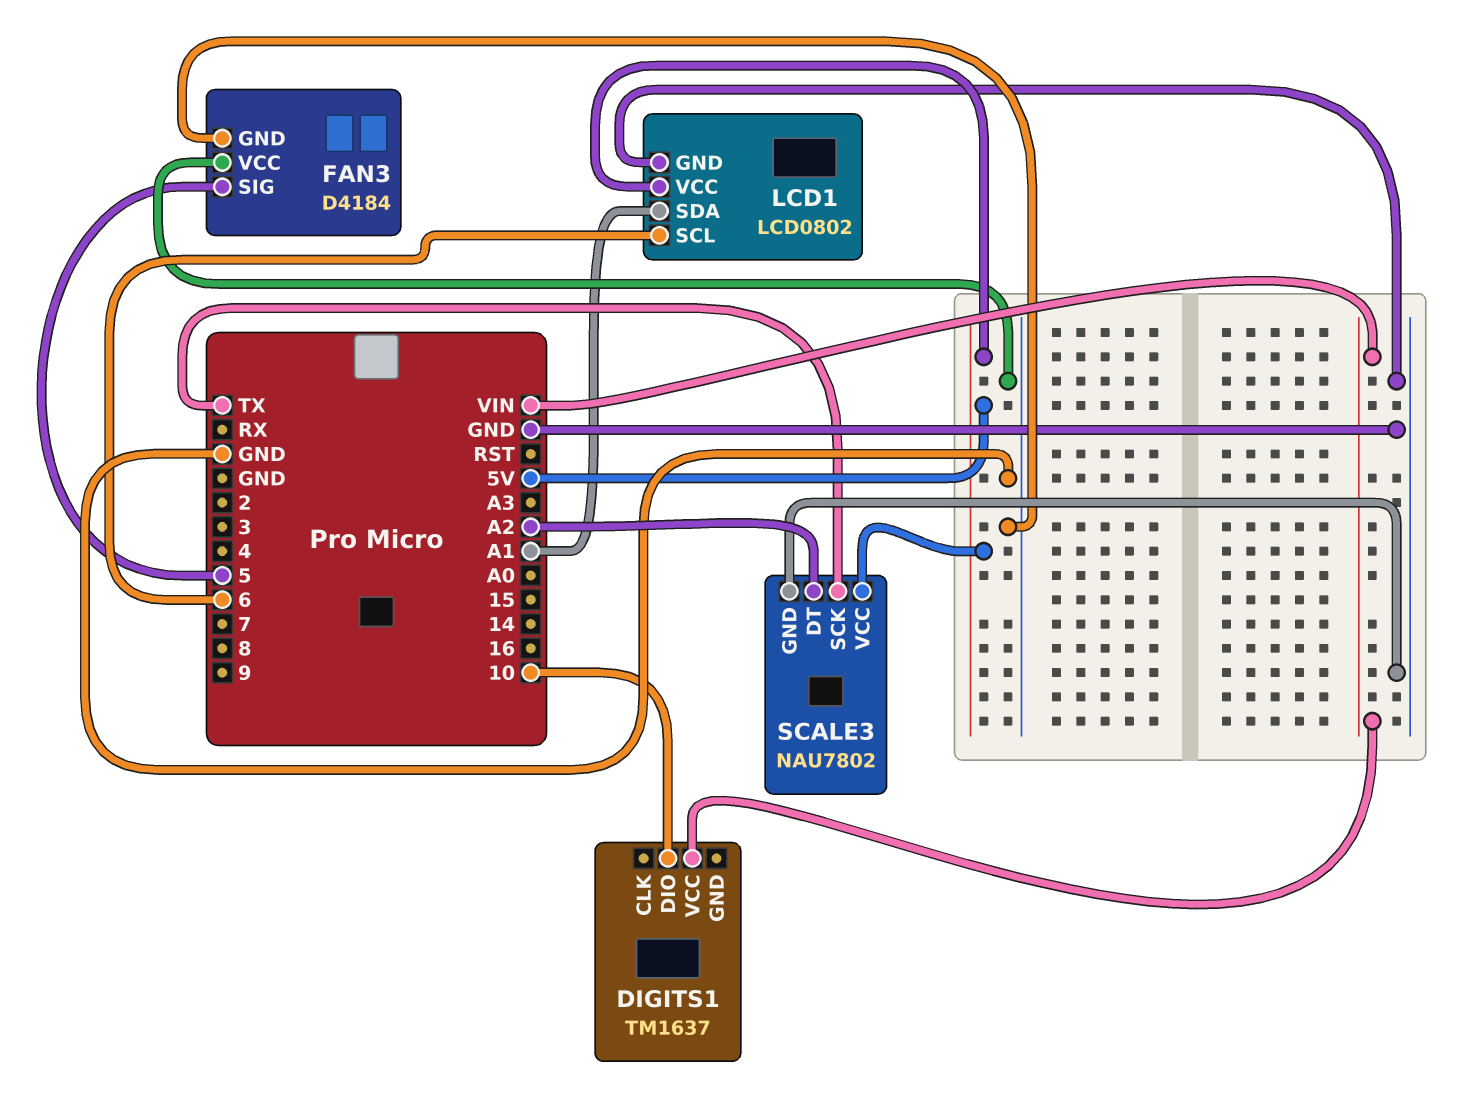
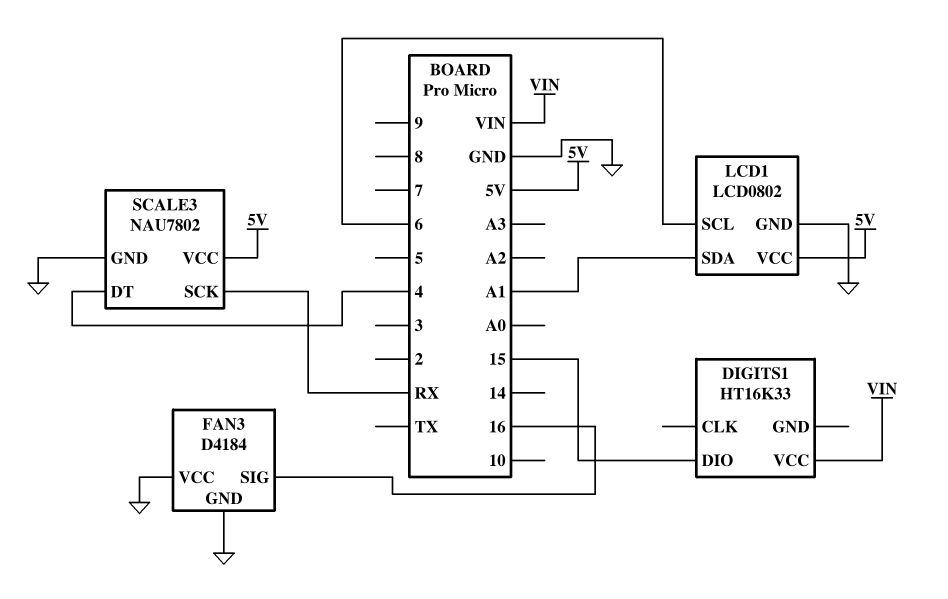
DIGITS1: TM1637 -> HT16K33
DIGITS1 pin DIO: 10 -> 15
FAN3 pin SIG: 5 -> 16
SCALE3 pin DT: A2 -> 4
SCALE3 pin SCK: TX -> RX

